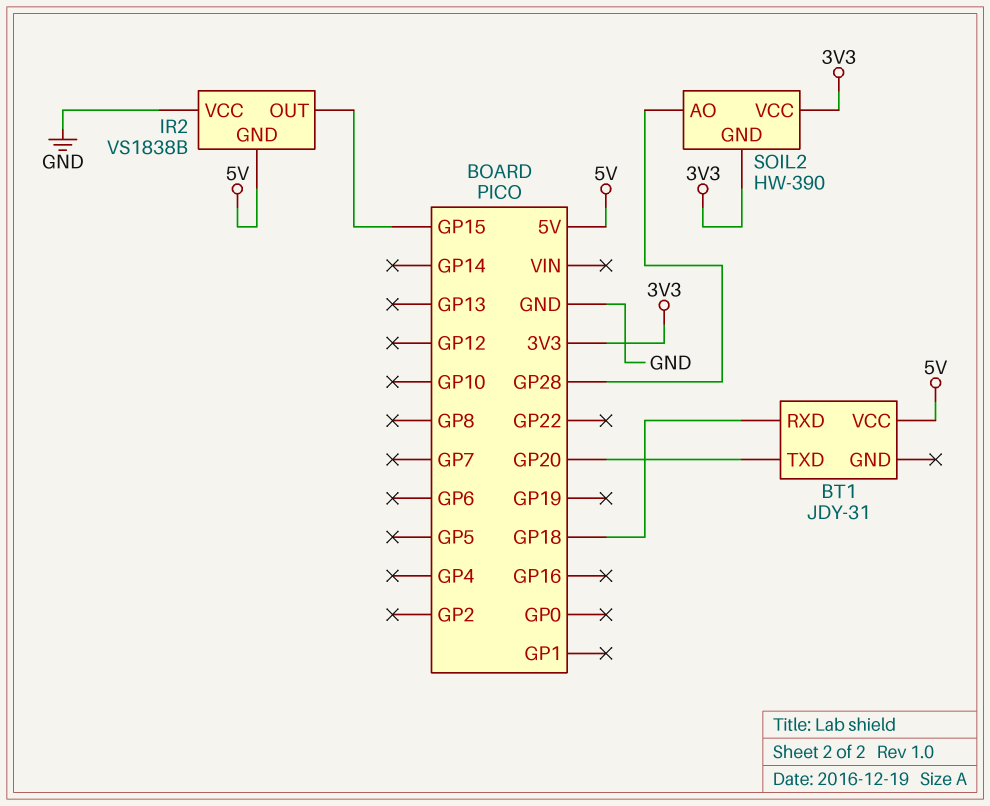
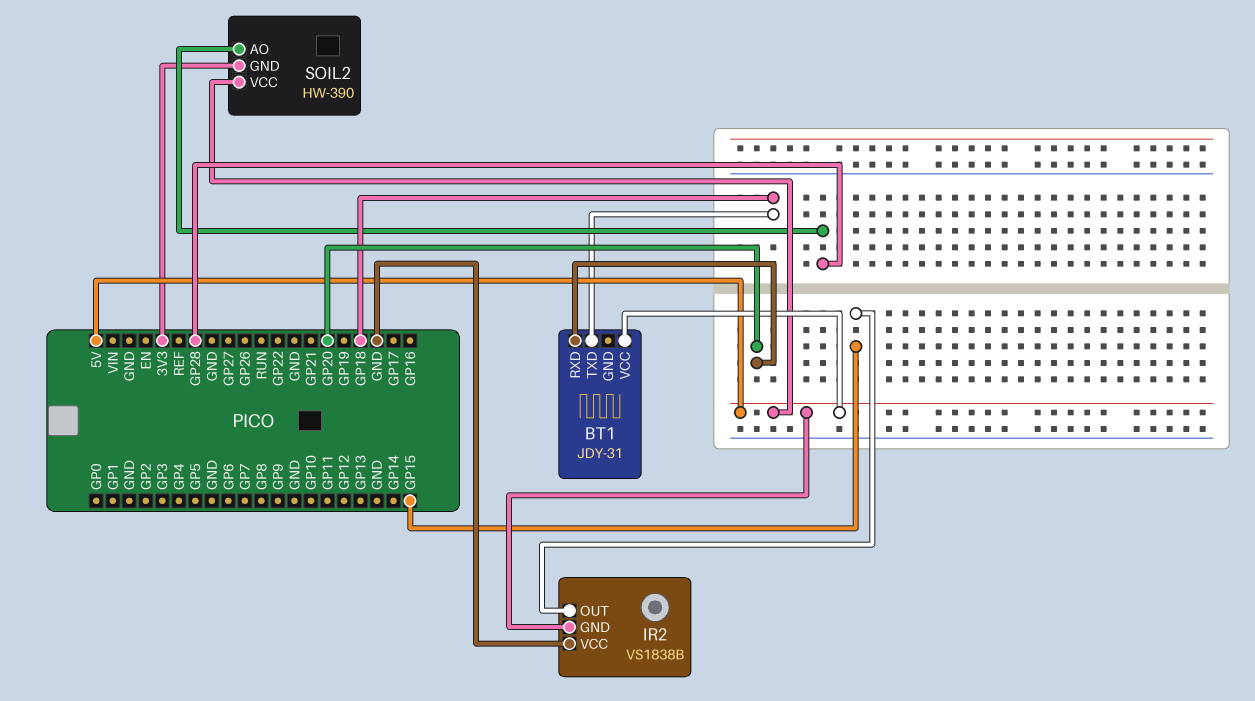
BT1 pin RXD: GP18 -> GP20
BT1 pin TXD: GP20 -> GP18
SOIL2 pin VCC: 3V3 -> 5V

